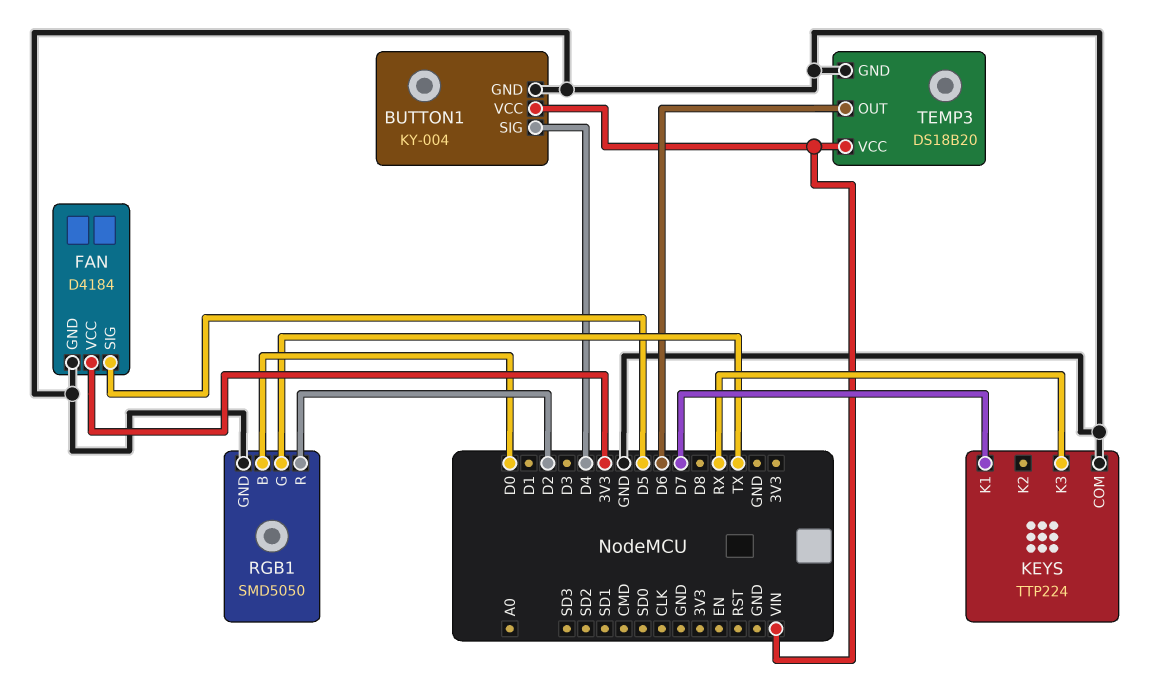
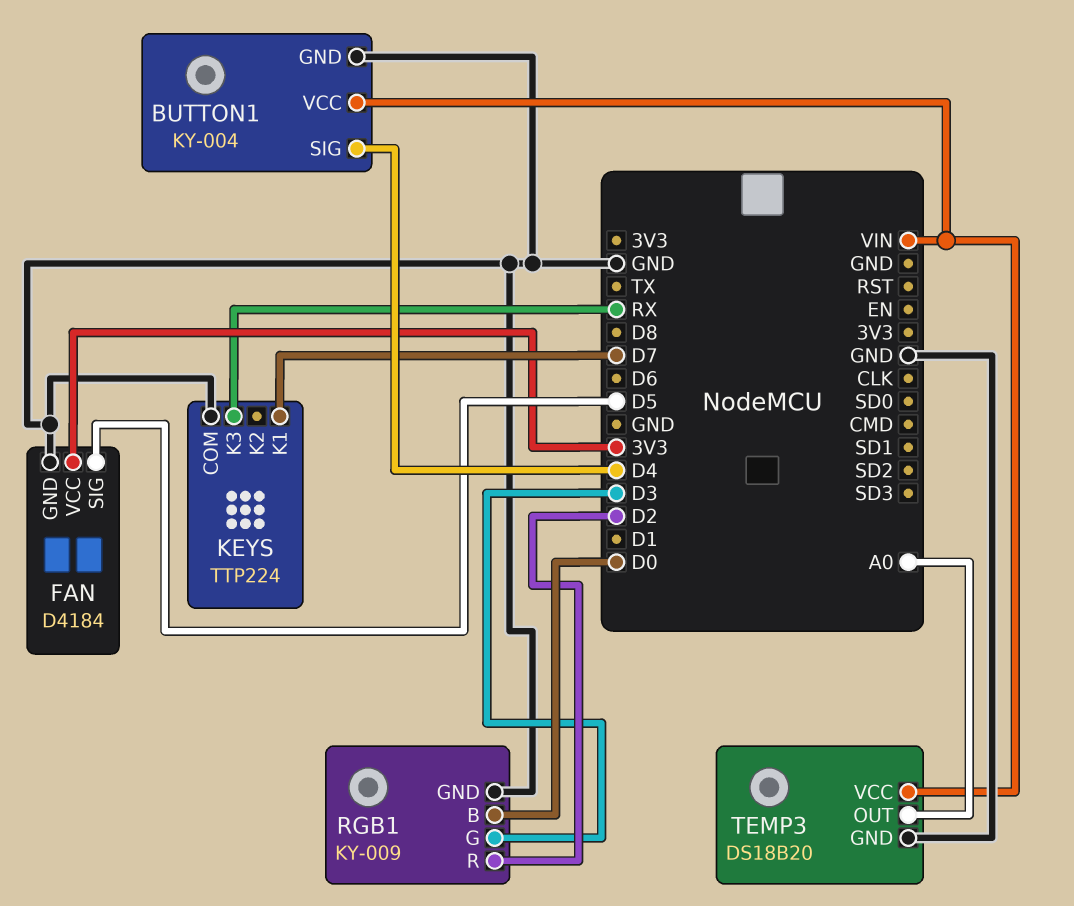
RGB1: SMD5050 -> KY-009
RGB1 pin G: TX -> D3
TEMP3 pin OUT: D6 -> A0

